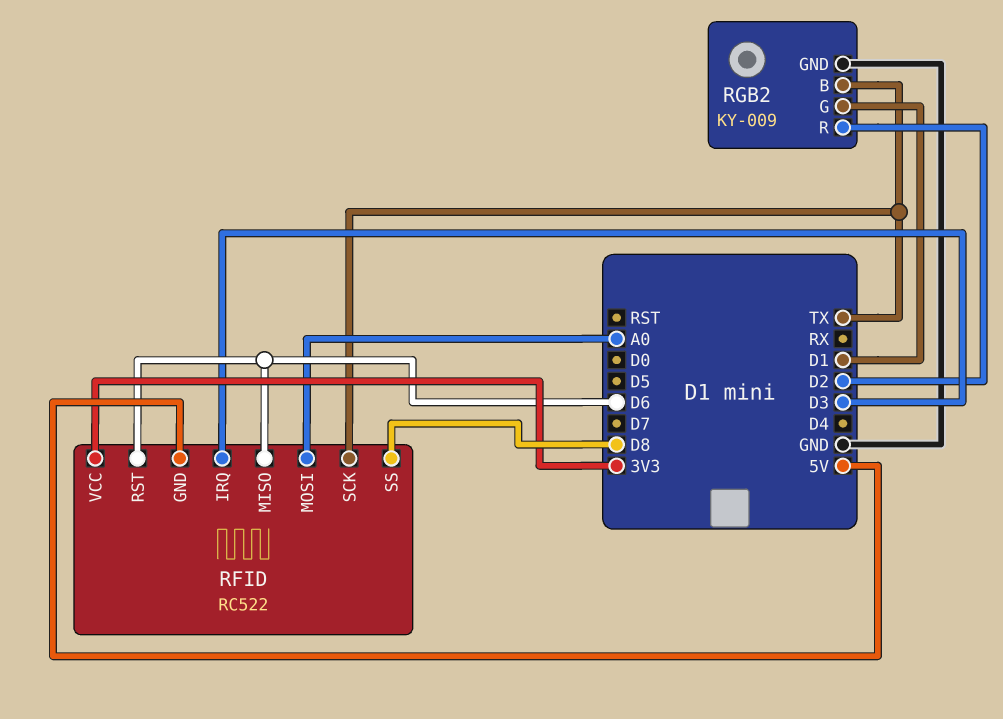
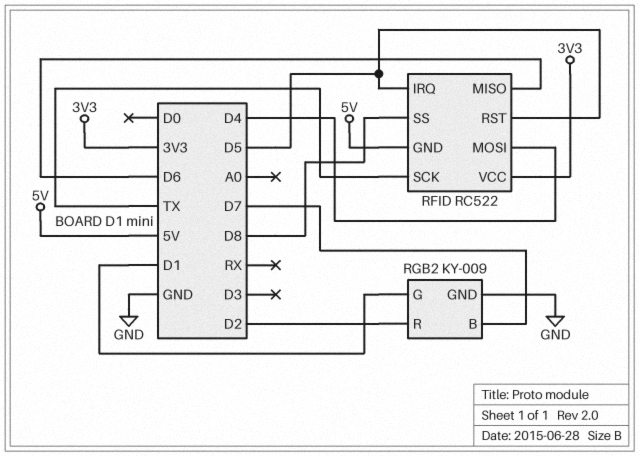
RFID pin IRQ: D3 -> D5
RFID pin MOSI: A0 -> D4
RFID pin RST: D6 -> D5
RGB2 pin B: TX -> D7

